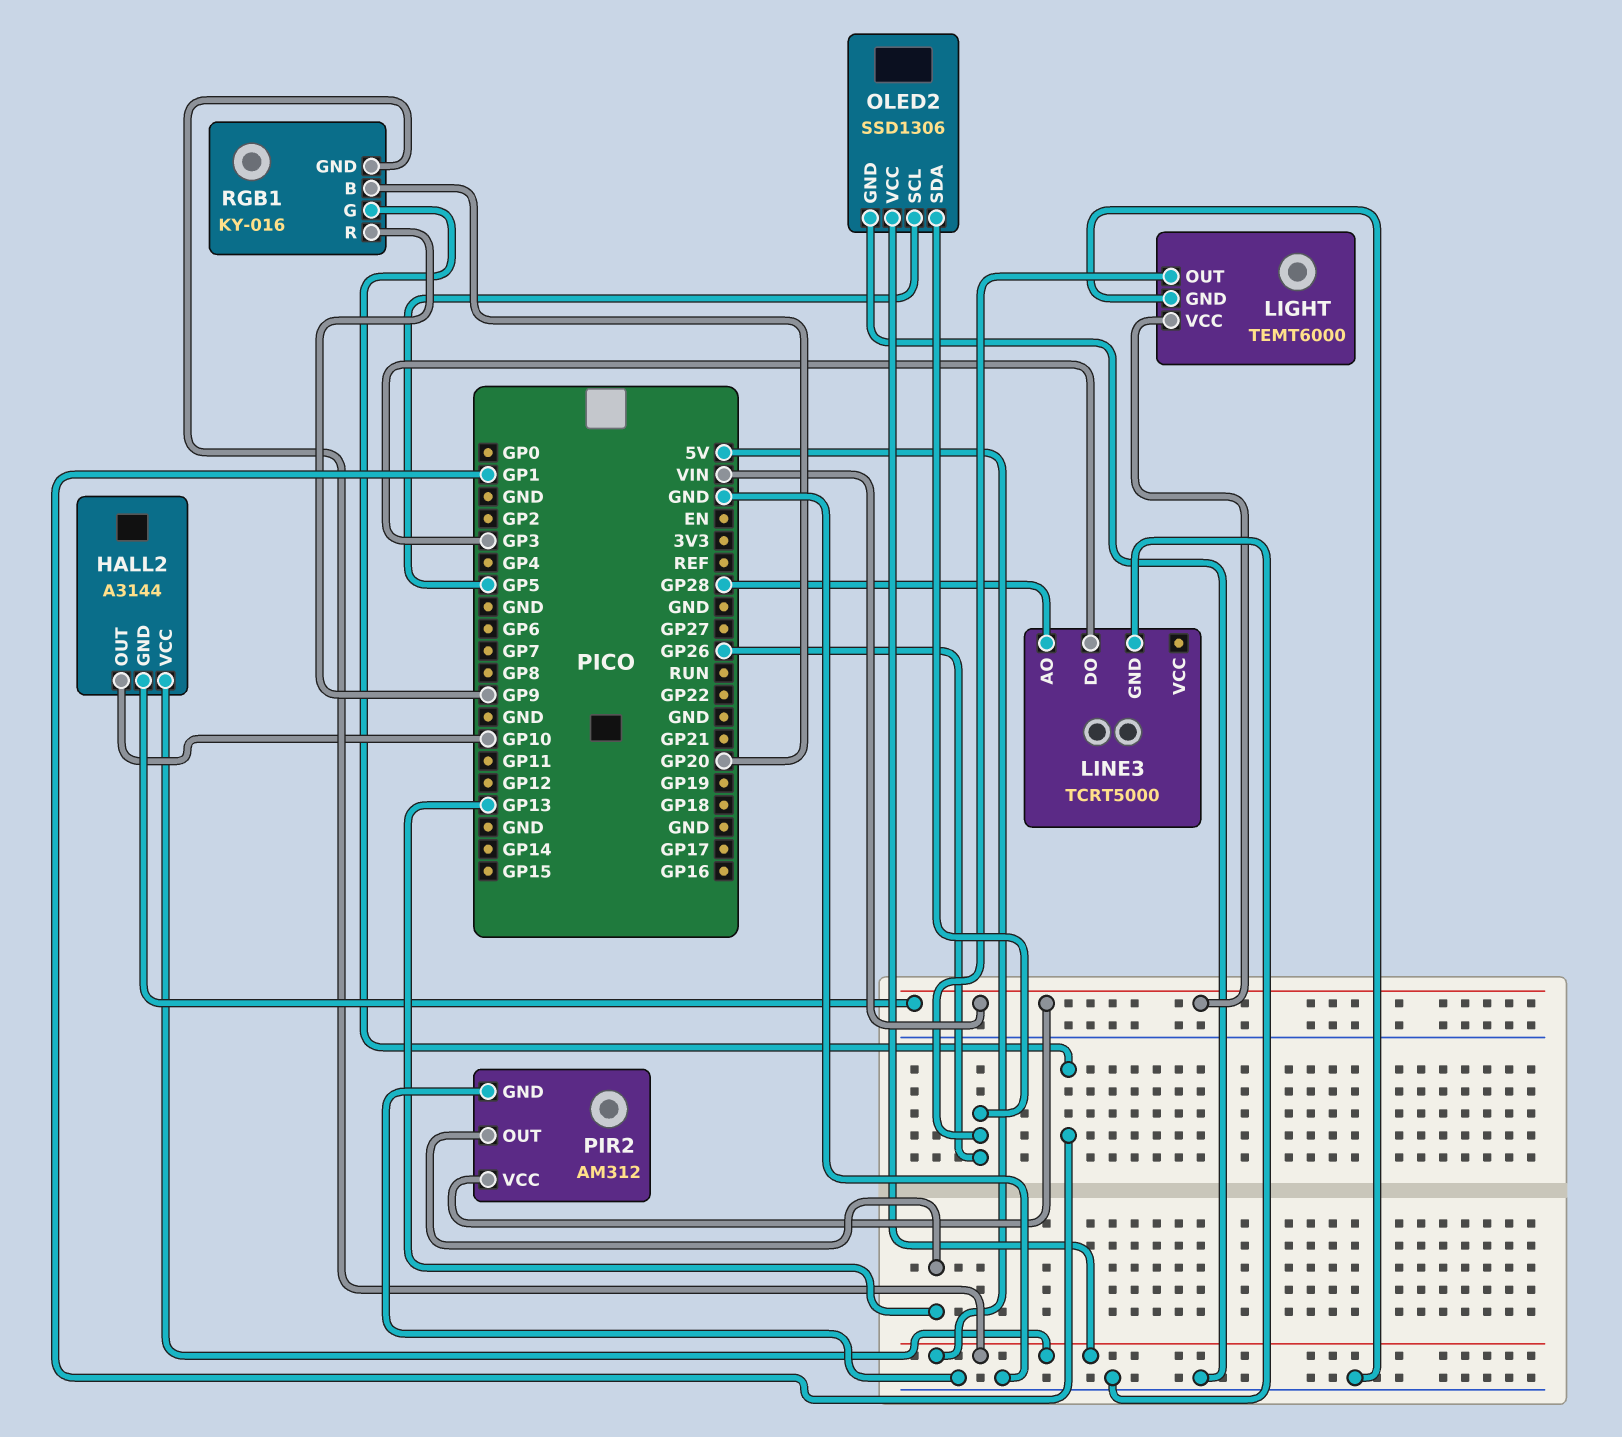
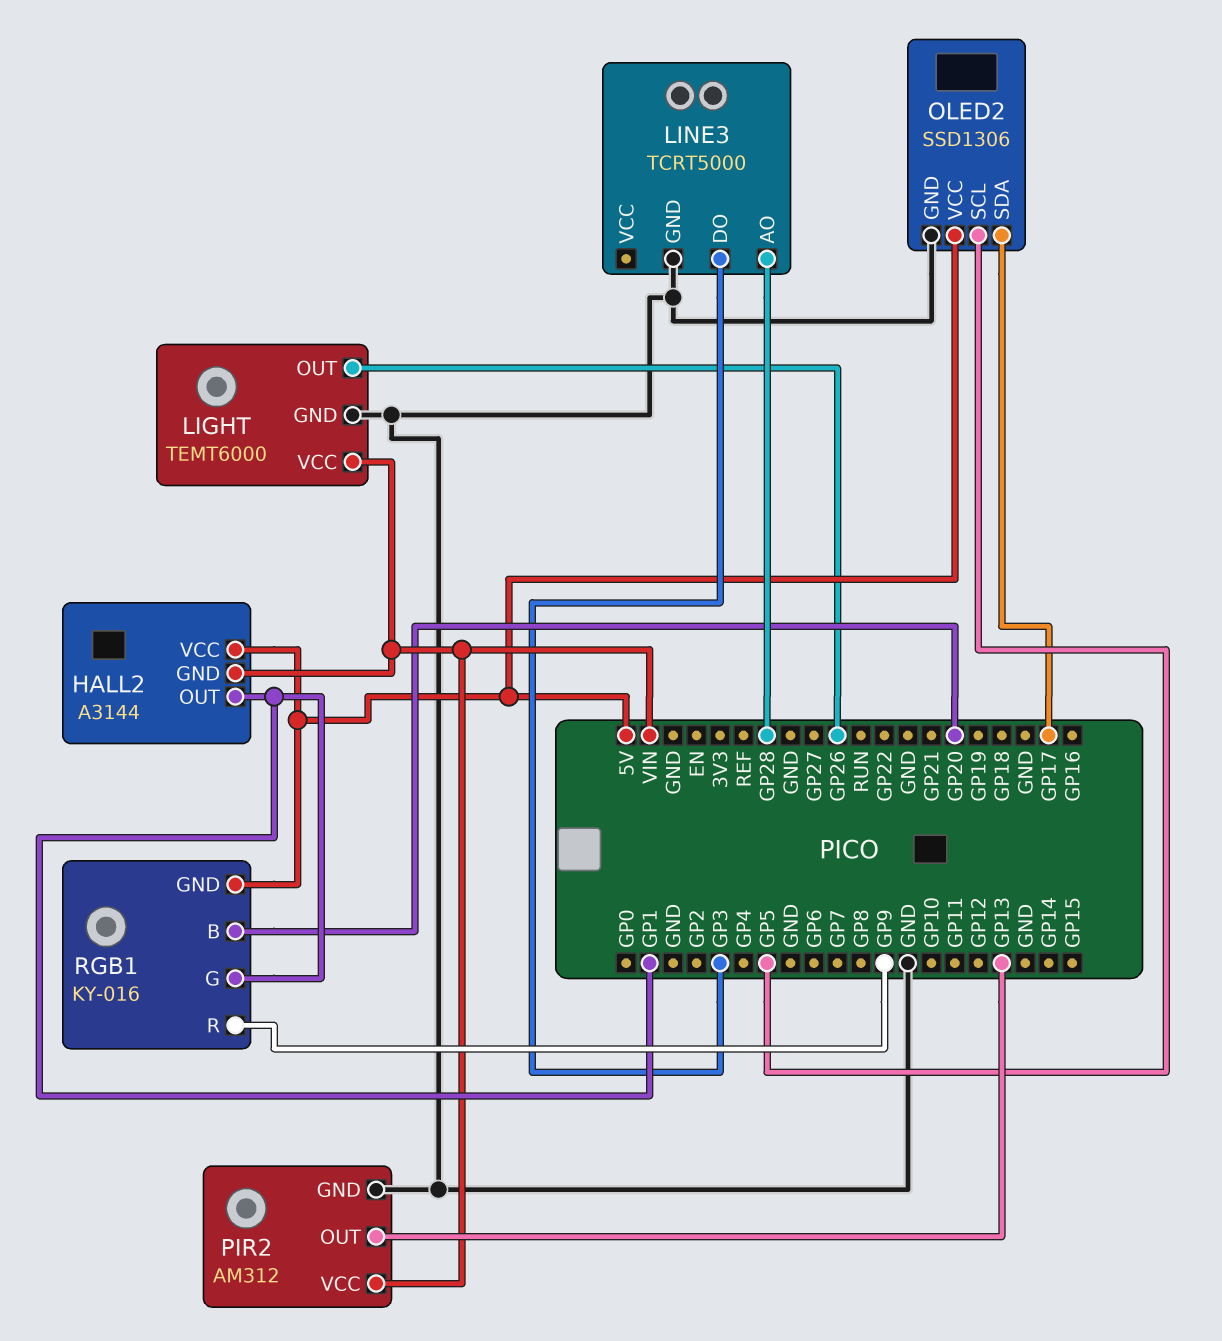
HALL2 pin OUT: GP10 -> GP1
OLED2 pin SDA: GP26 -> GP17

